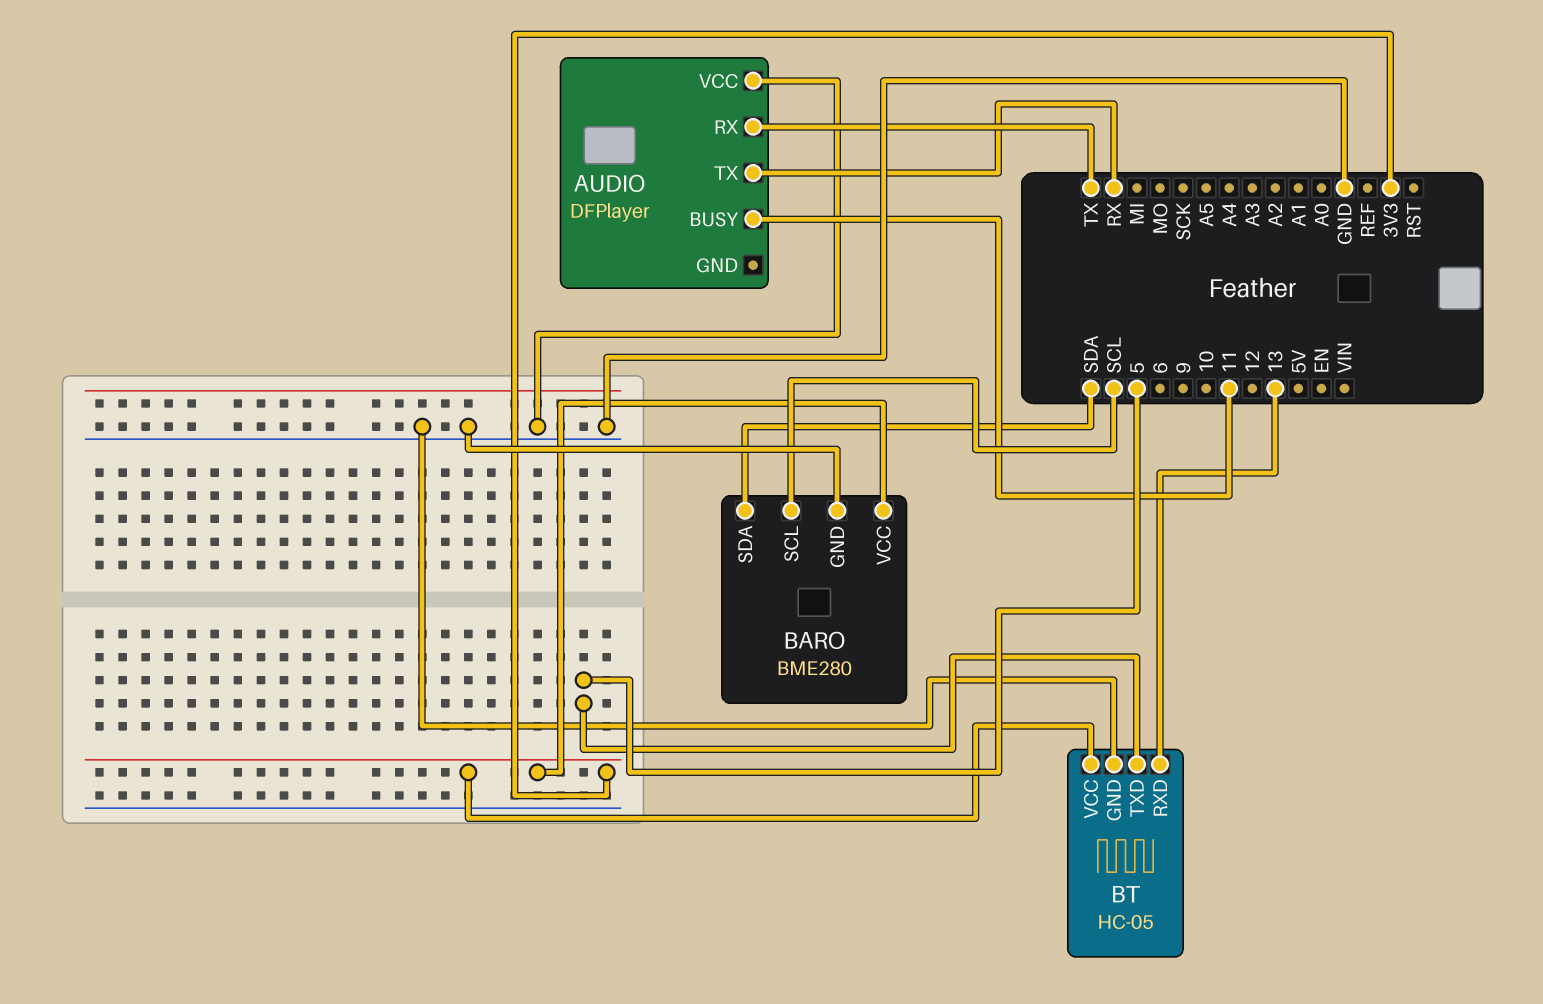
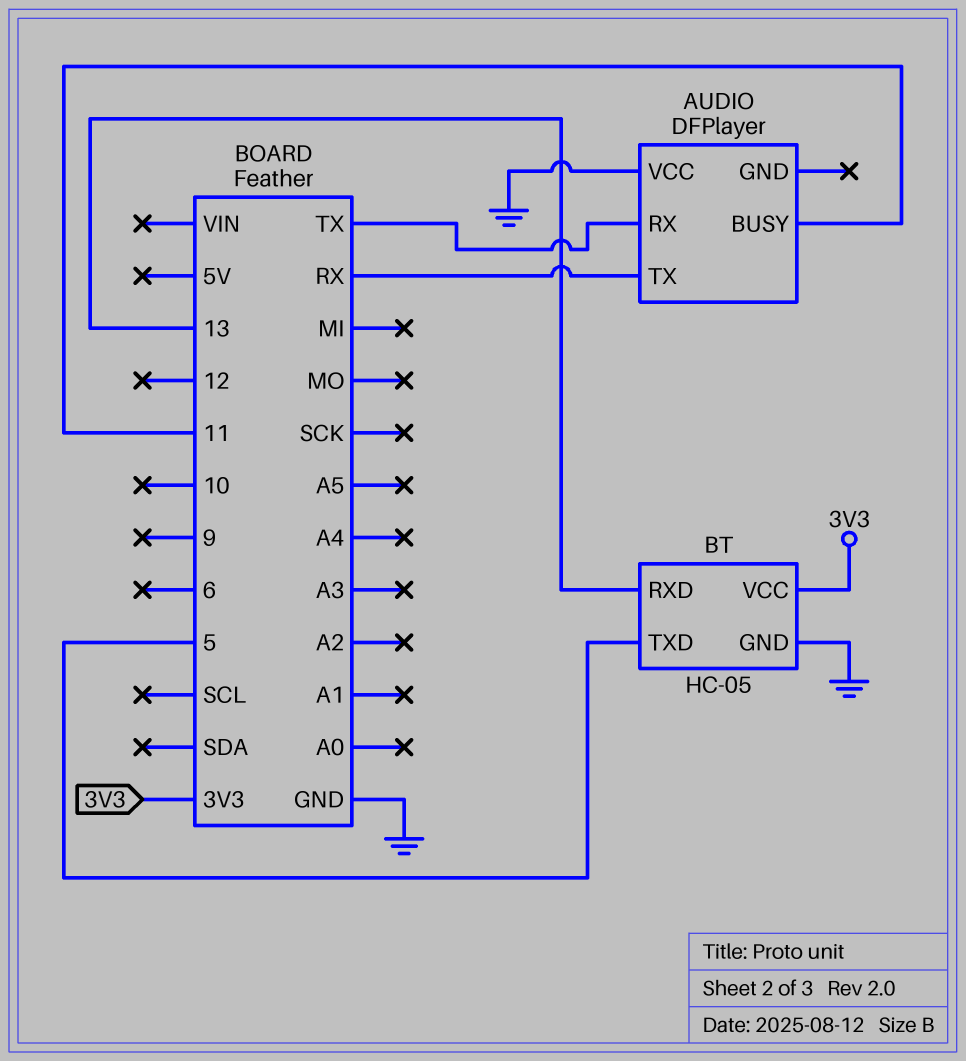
BARO: BME280 -> none
BARO pin GND: GND -> none
BARO pin SCL: SCL -> none
BARO pin SDA: SDA -> none
BARO pin VCC: 3V3 -> none

